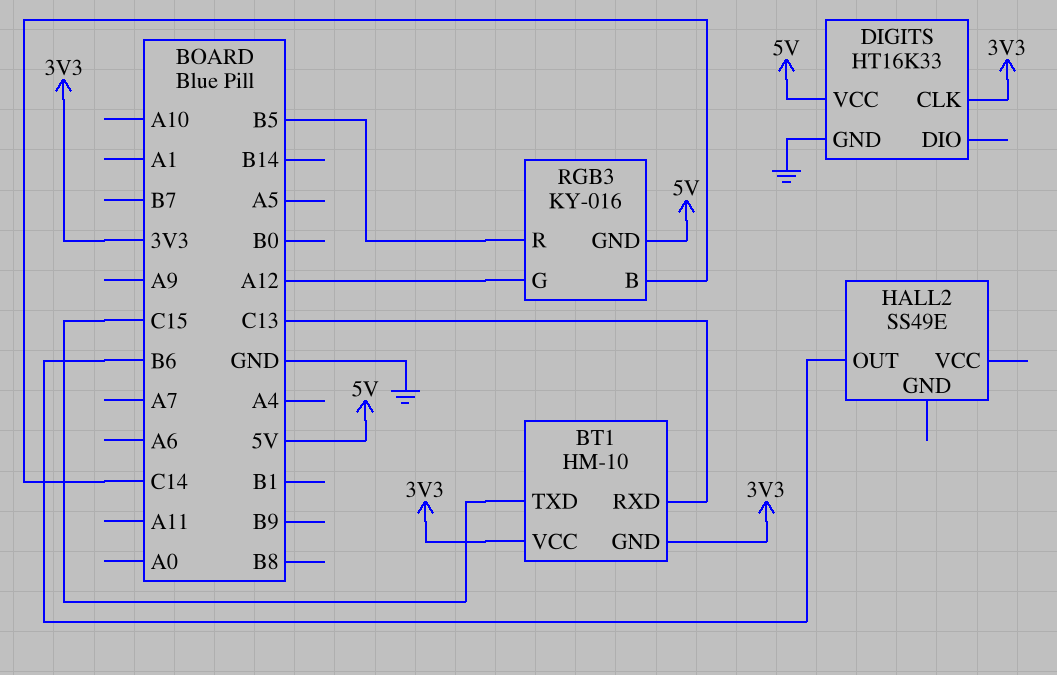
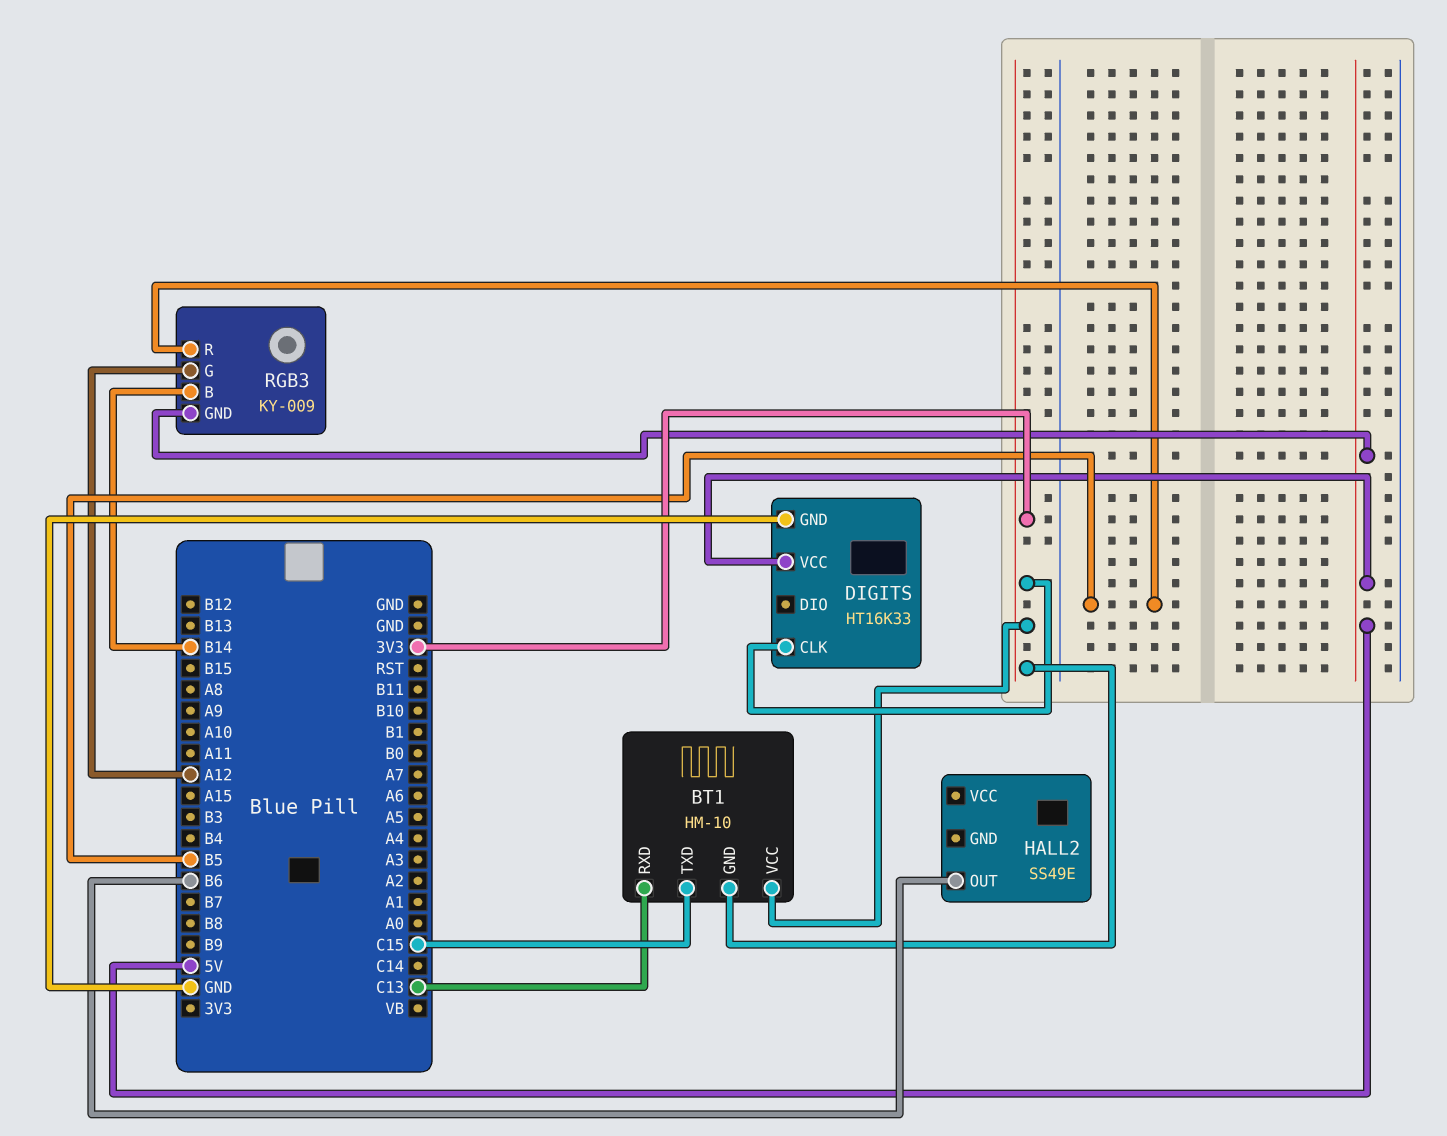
RGB3: KY-016 -> KY-009
RGB3 pin B: C14 -> B14

